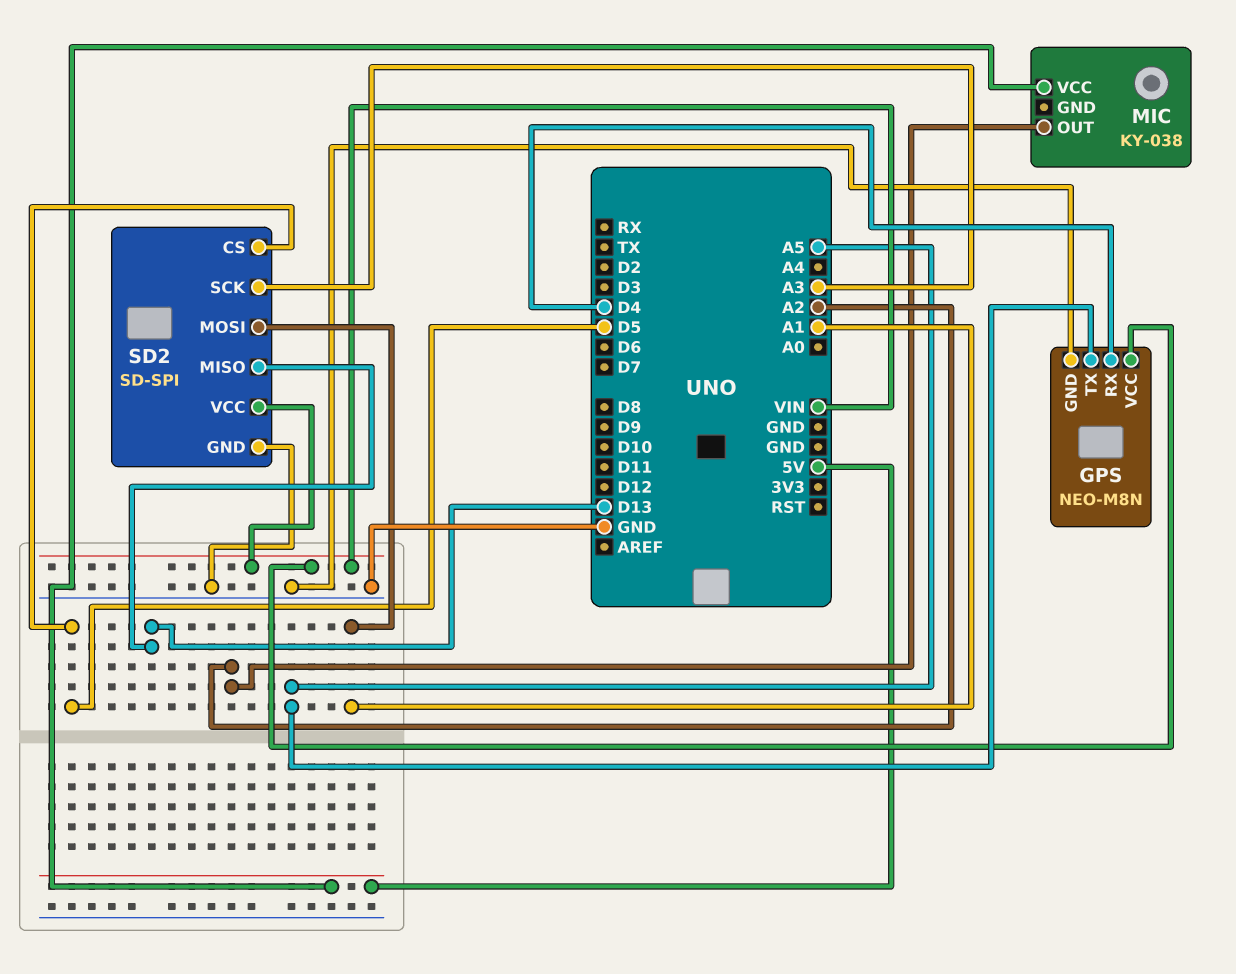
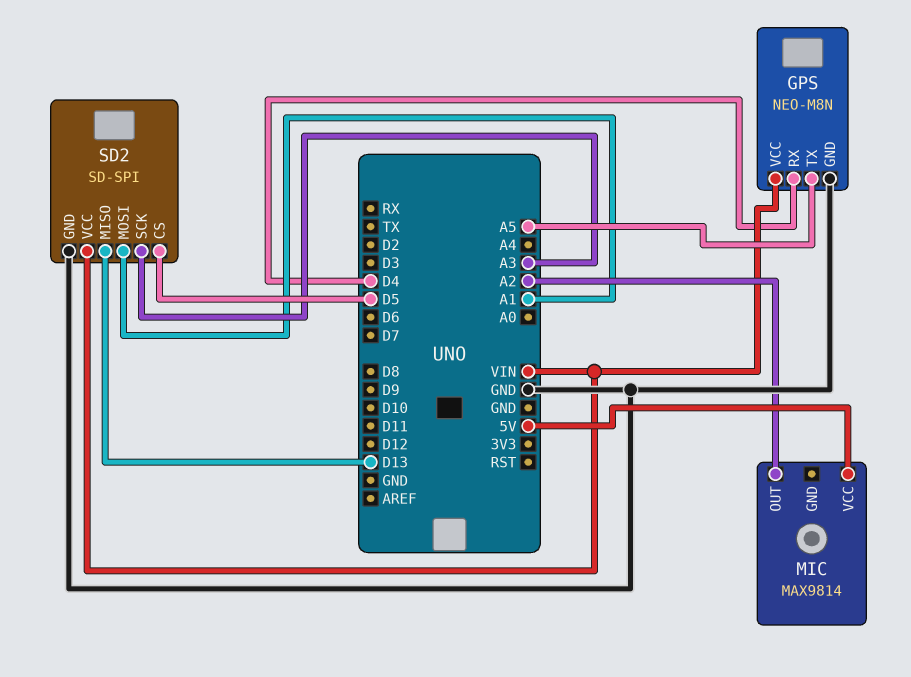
MIC: KY-038 -> MAX9814

